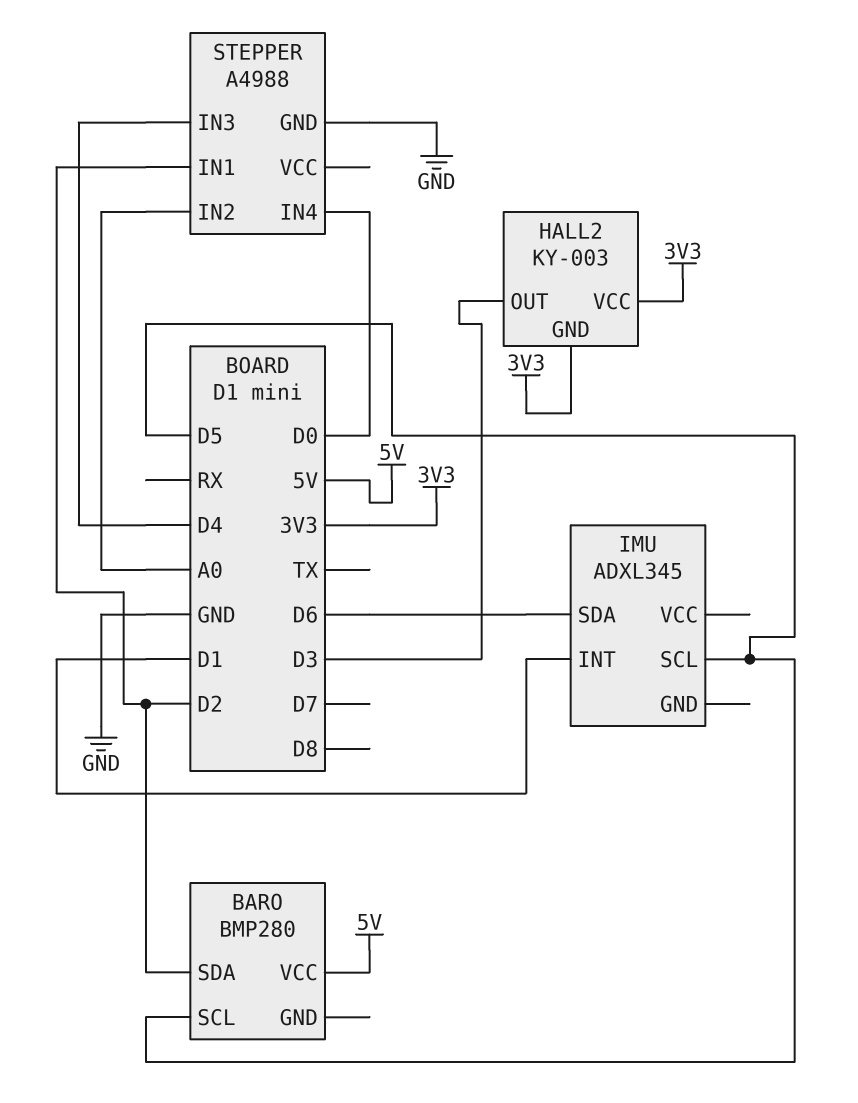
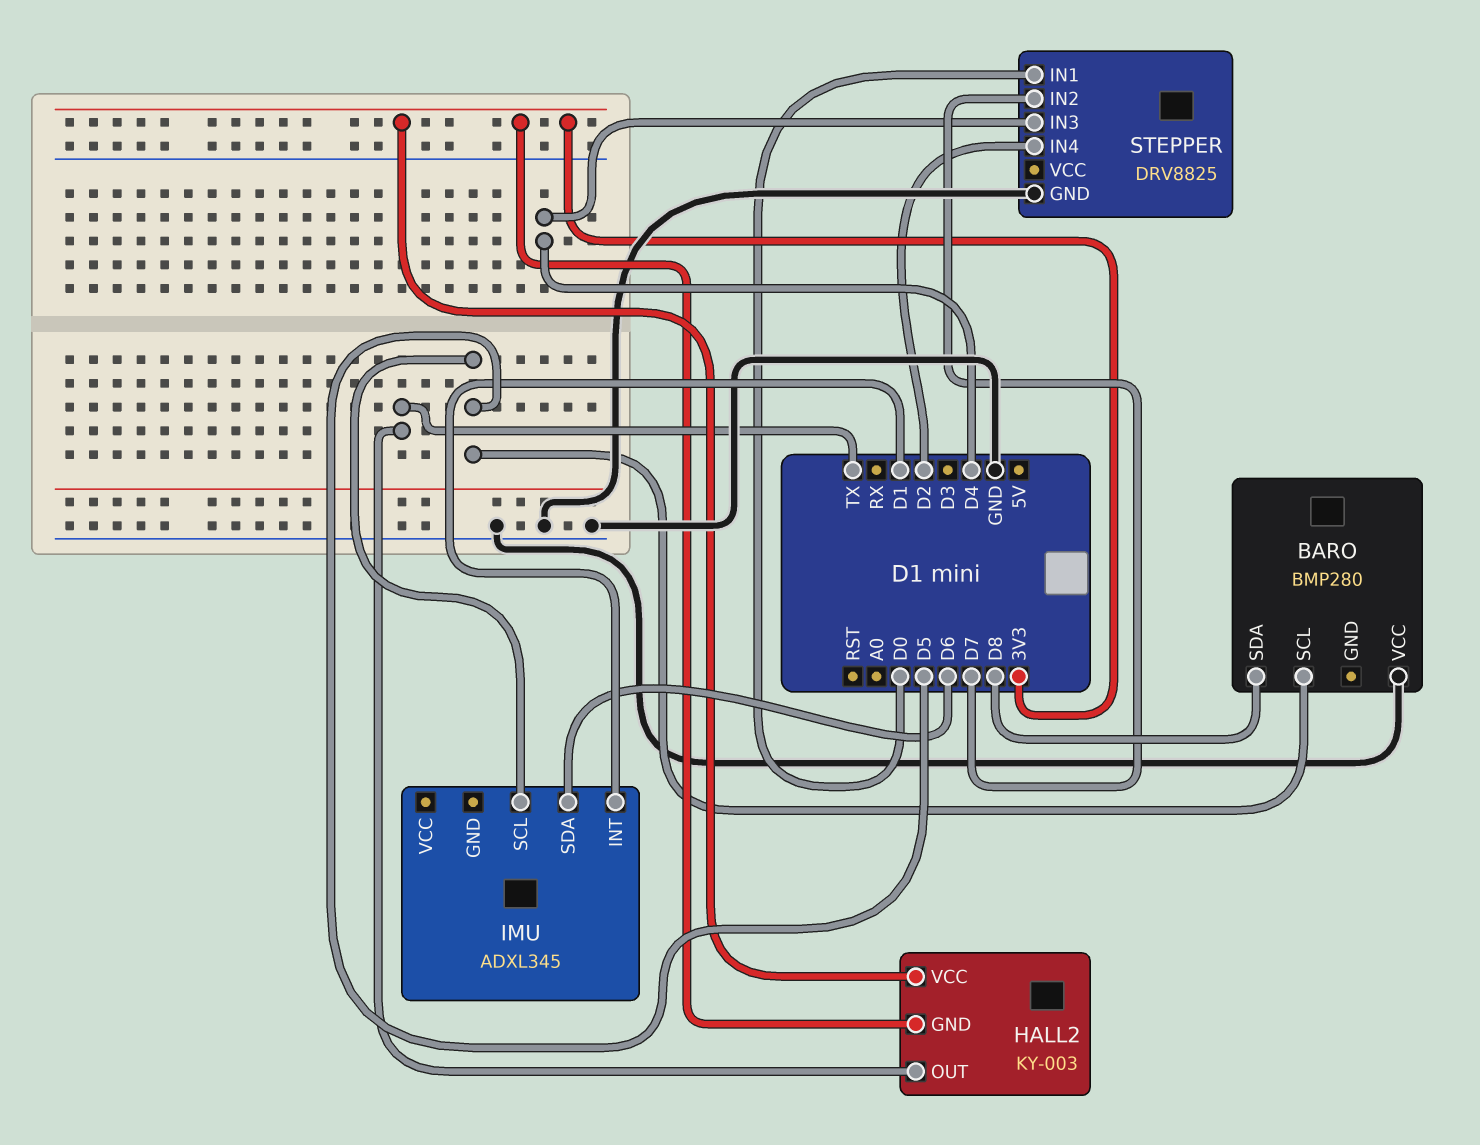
BARO pin SDA: D2 -> D8
BARO pin VCC: 5V -> GND
HALL2 pin OUT: D3 -> TX
STEPPER: A4988 -> DRV8825
STEPPER pin IN1: D2 -> D0
STEPPER pin IN2: A0 -> D7
STEPPER pin IN4: D0 -> D2

